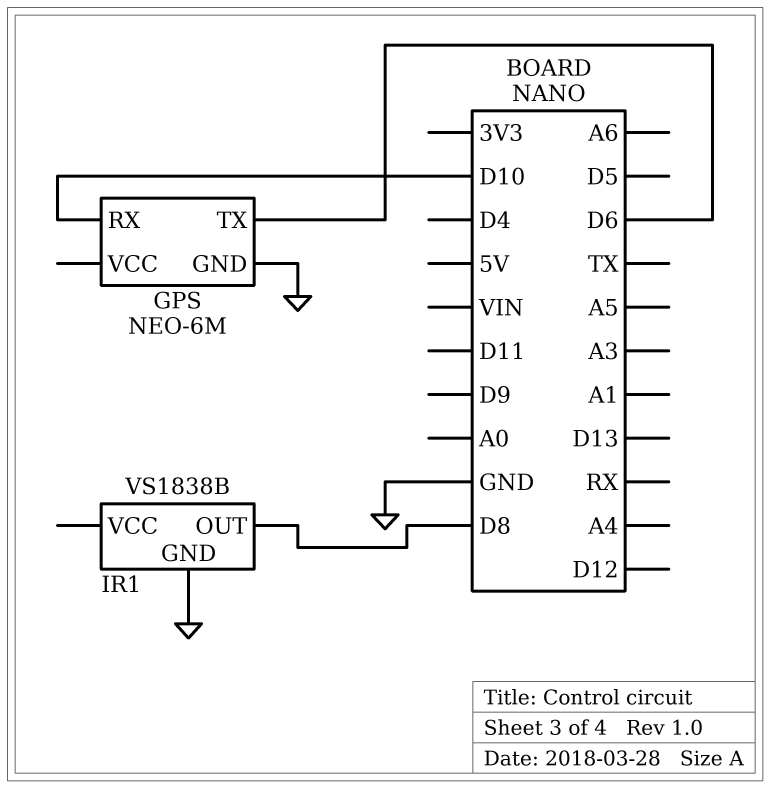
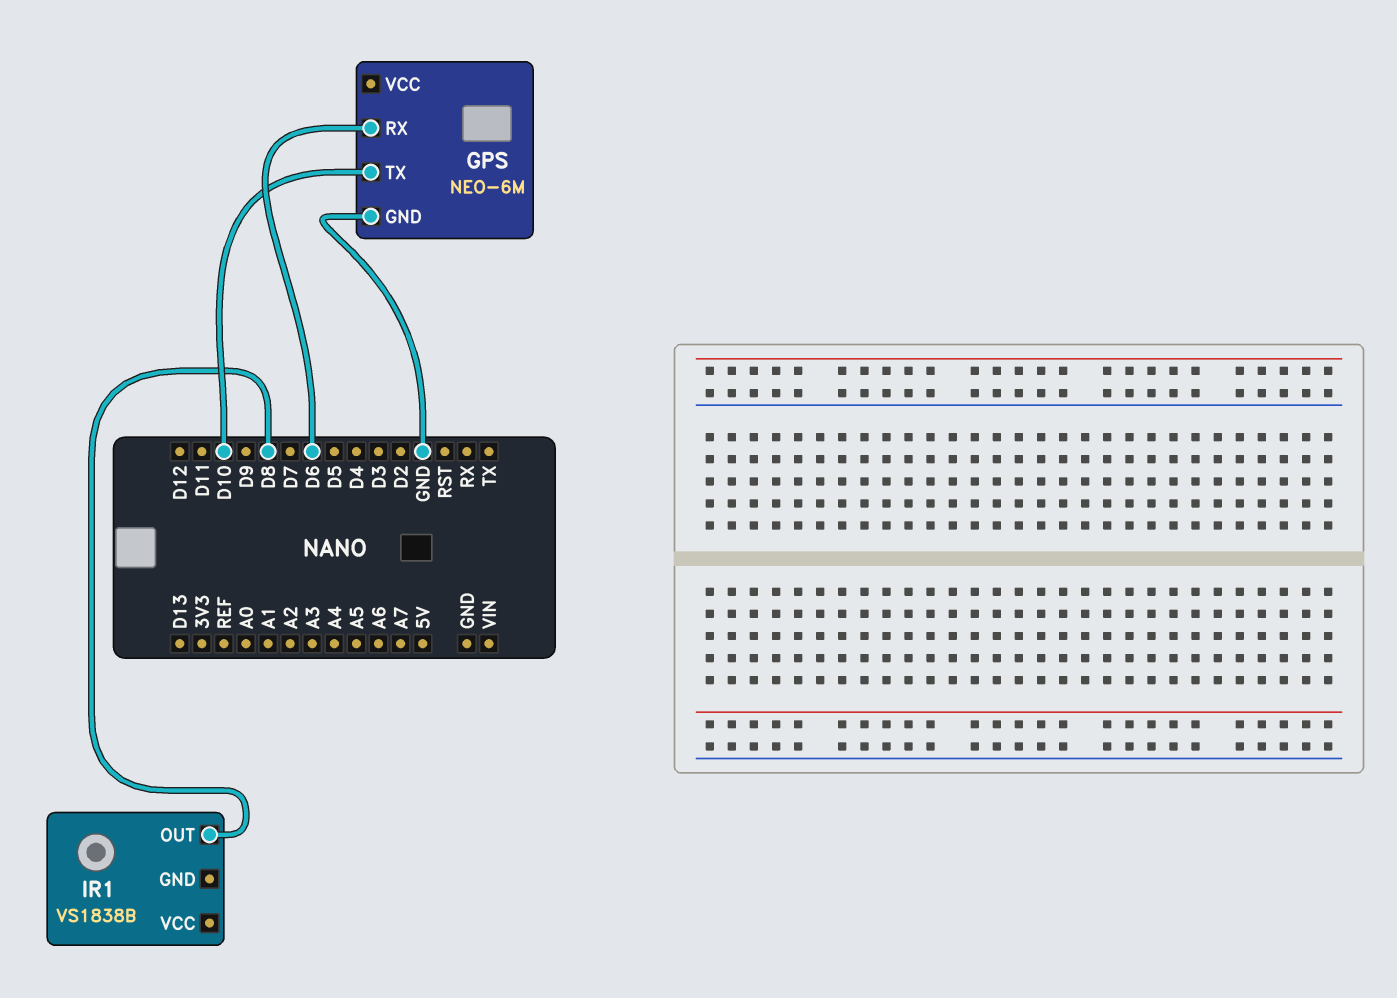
GPS pin RX: D10 -> D6
GPS pin TX: D6 -> D10
IR1 pin GND: GND -> none

